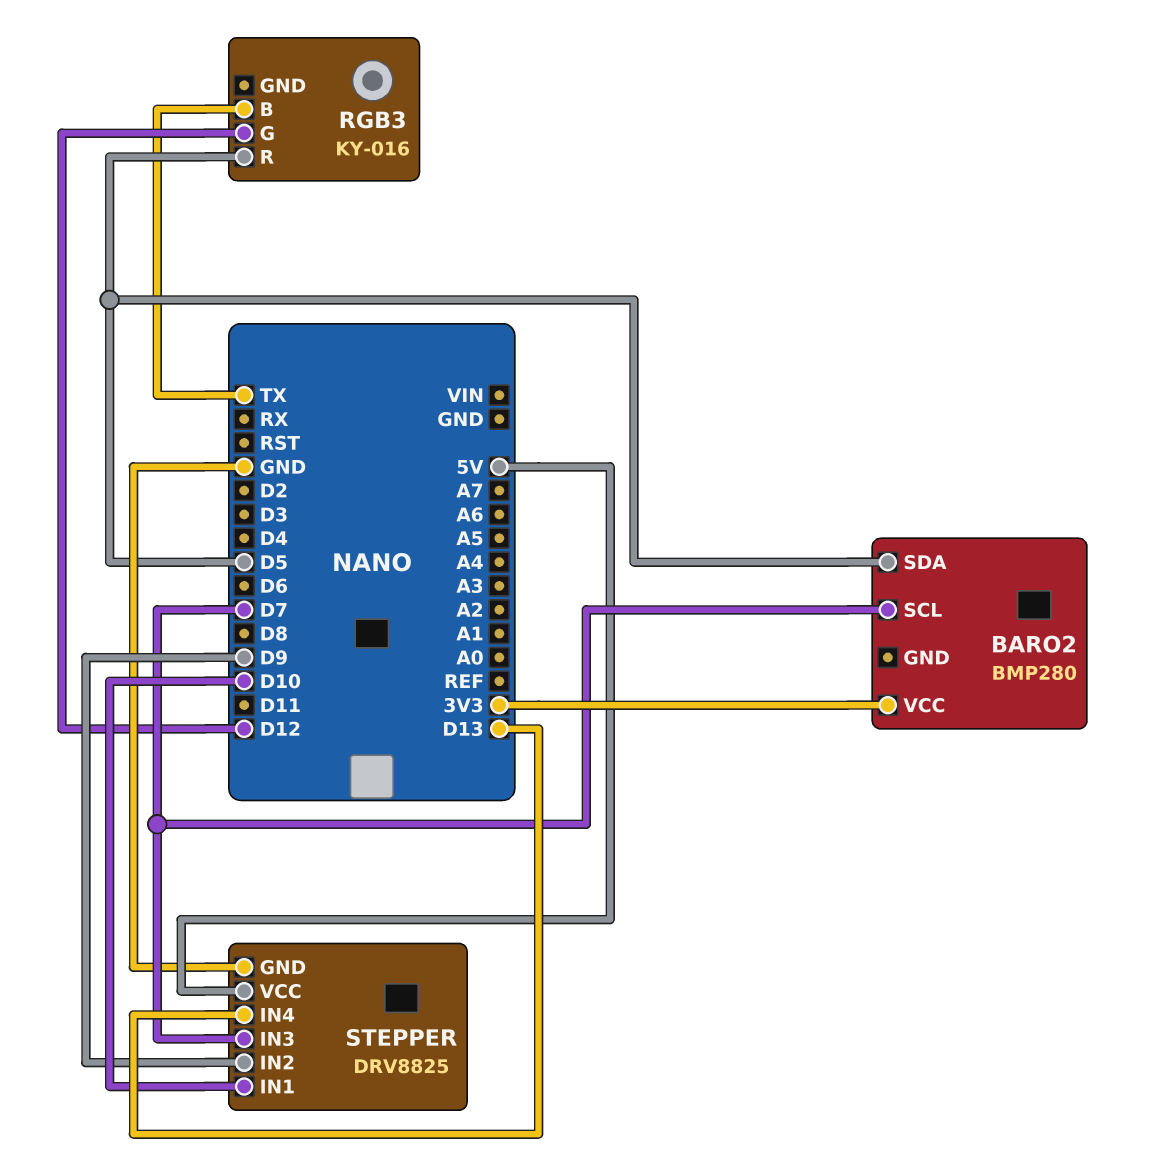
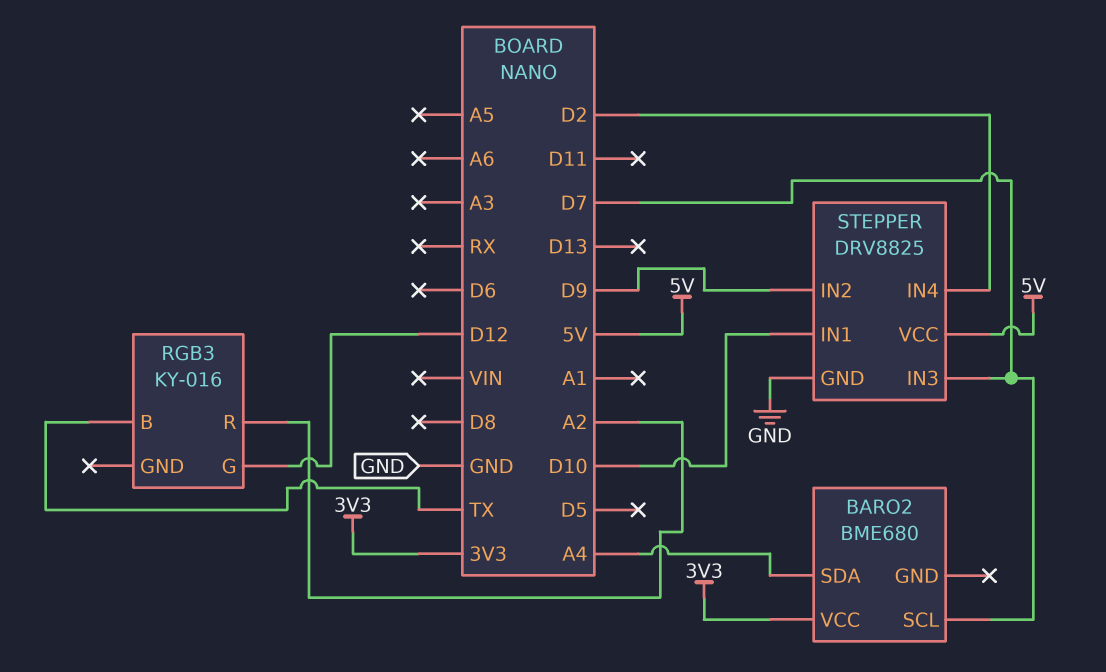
BARO2: BMP280 -> BME680
BARO2 pin SDA: D5 -> A4
RGB3 pin R: D5 -> A2
STEPPER pin IN4: D13 -> D2

